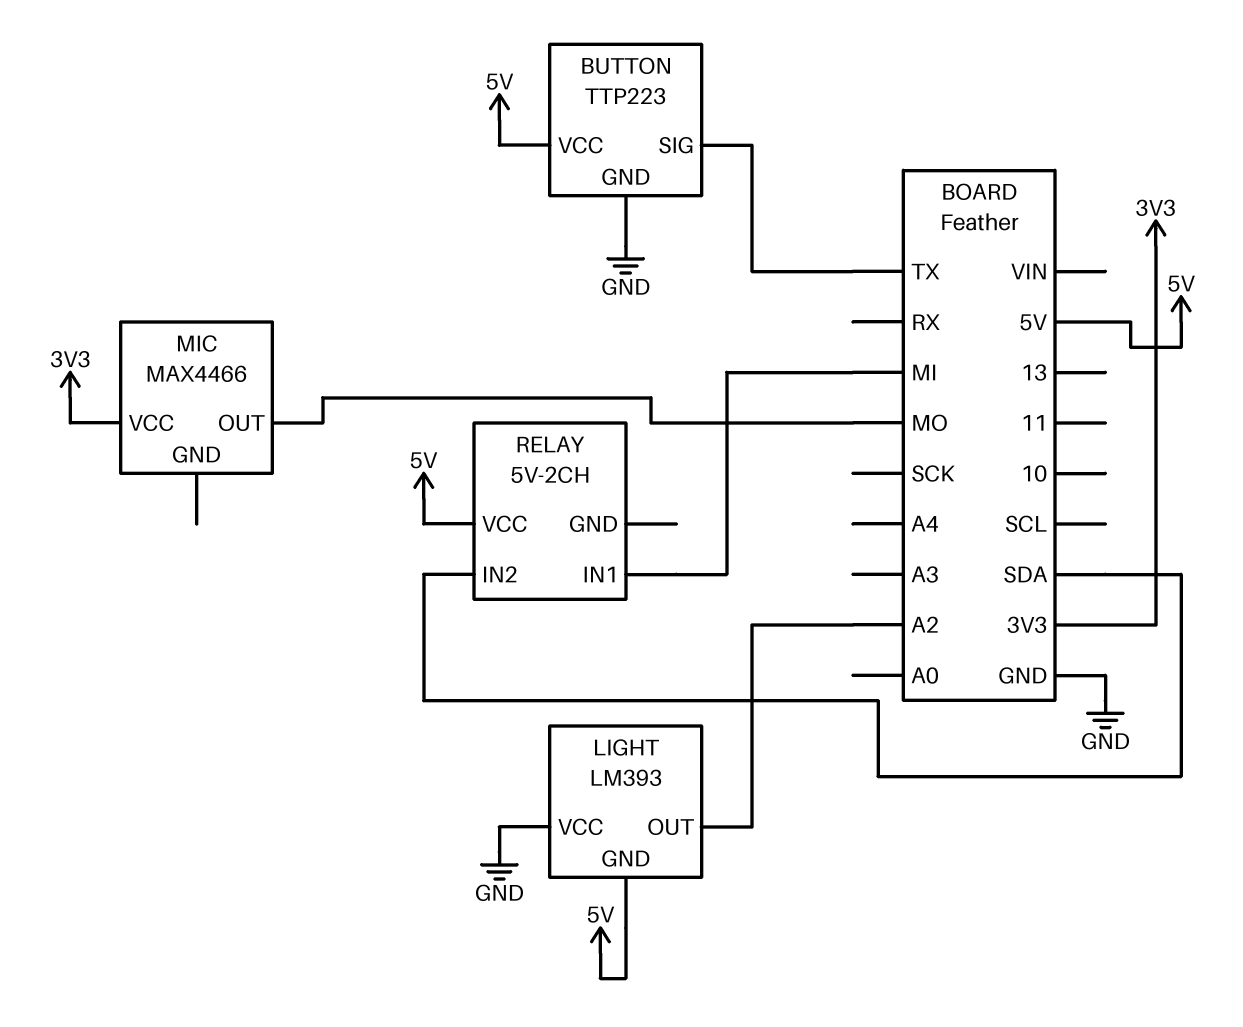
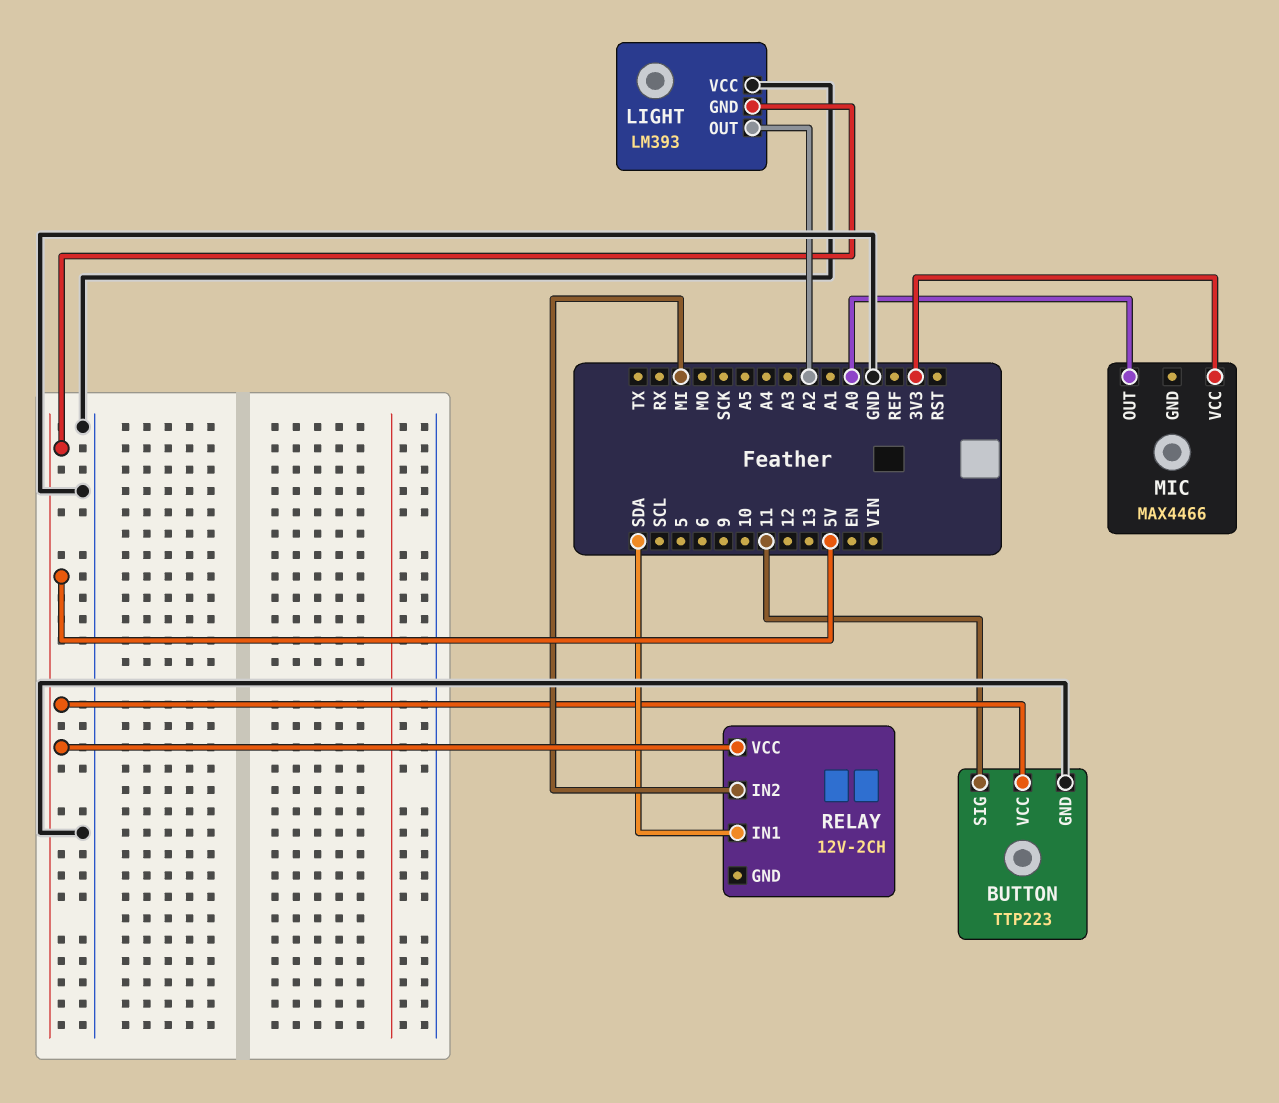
BUTTON pin SIG: TX -> 11
MIC pin OUT: MO -> A0
RELAY: 5V-2CH -> 12V-2CH
RELAY pin IN1: MI -> SDA
RELAY pin IN2: SDA -> MI

